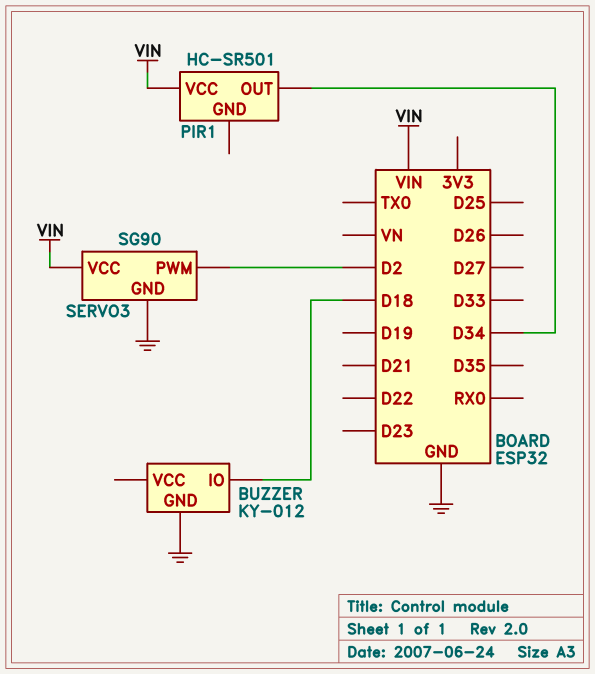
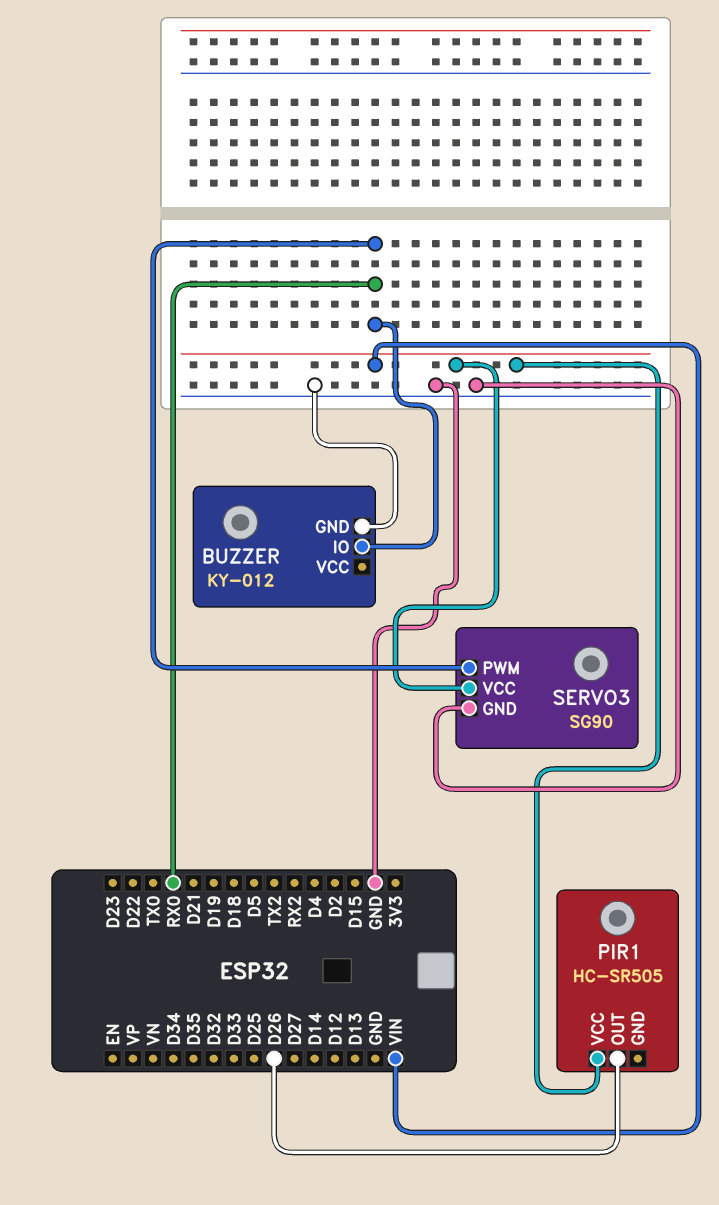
BUZZER pin IO: D18 -> RX0
PIR1: HC-SR501 -> HC-SR505
PIR1 pin OUT: D34 -> D26
SERVO3 pin PWM: D2 -> RX0

